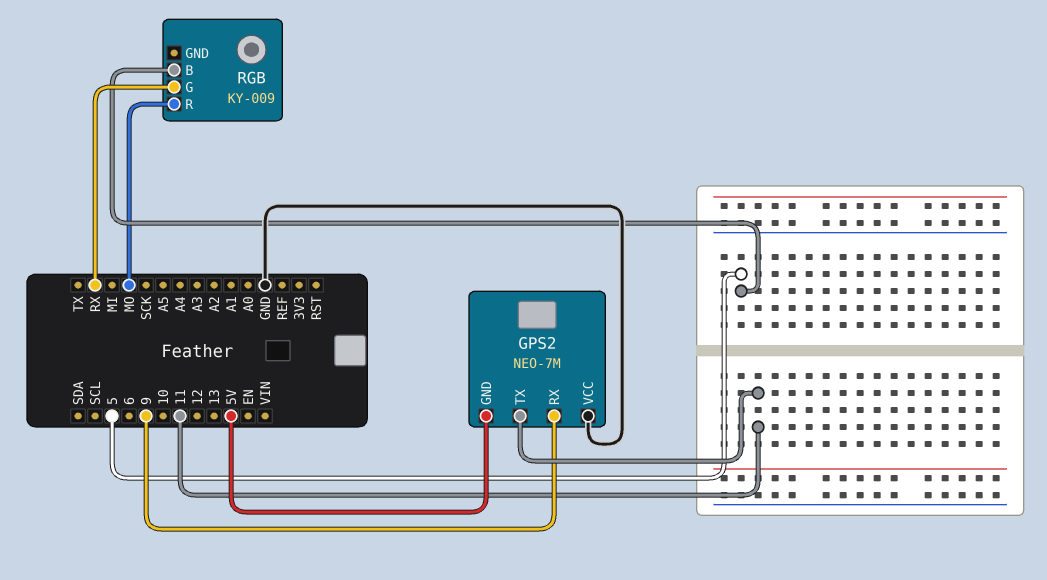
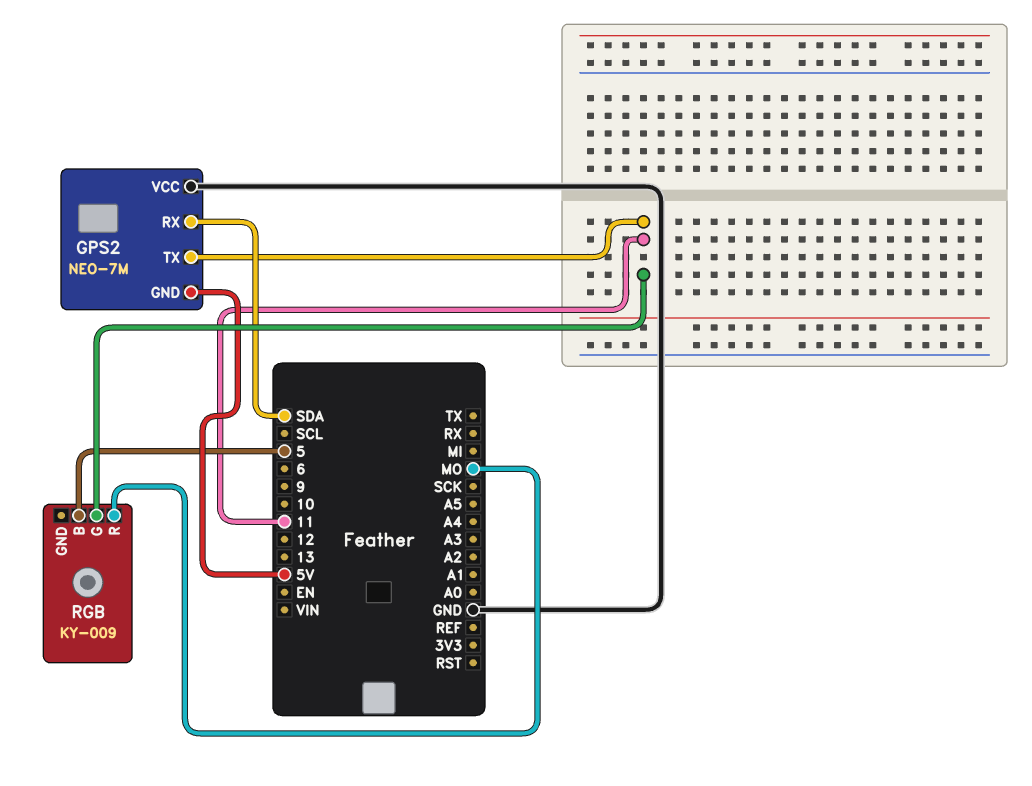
GPS2 pin RX: 9 -> SDA
RGB pin G: RX -> 11

